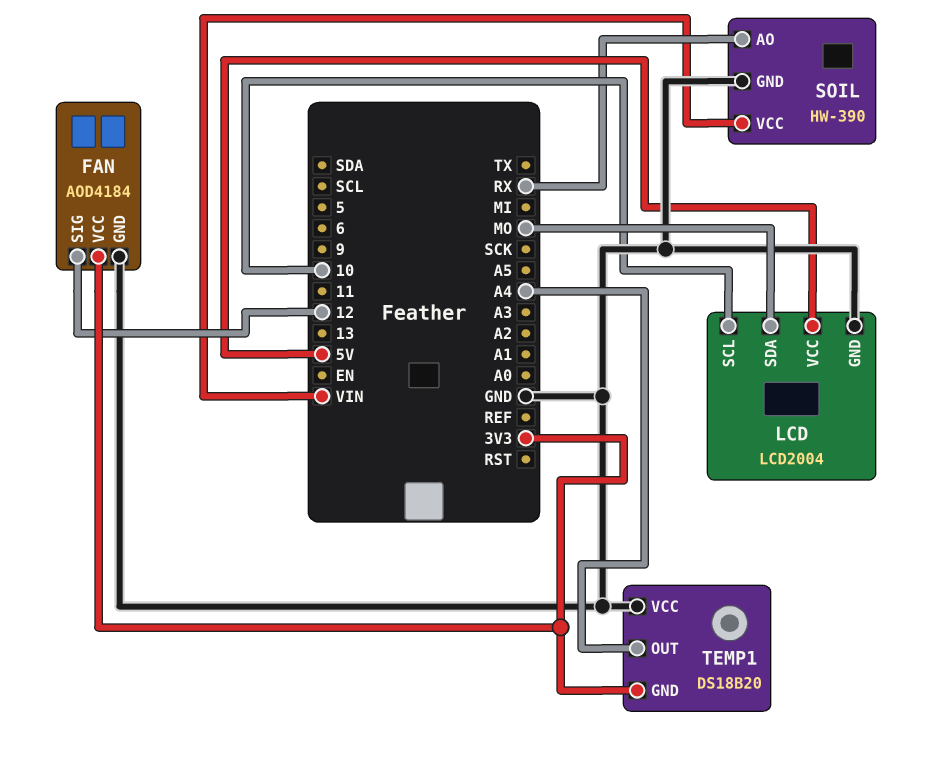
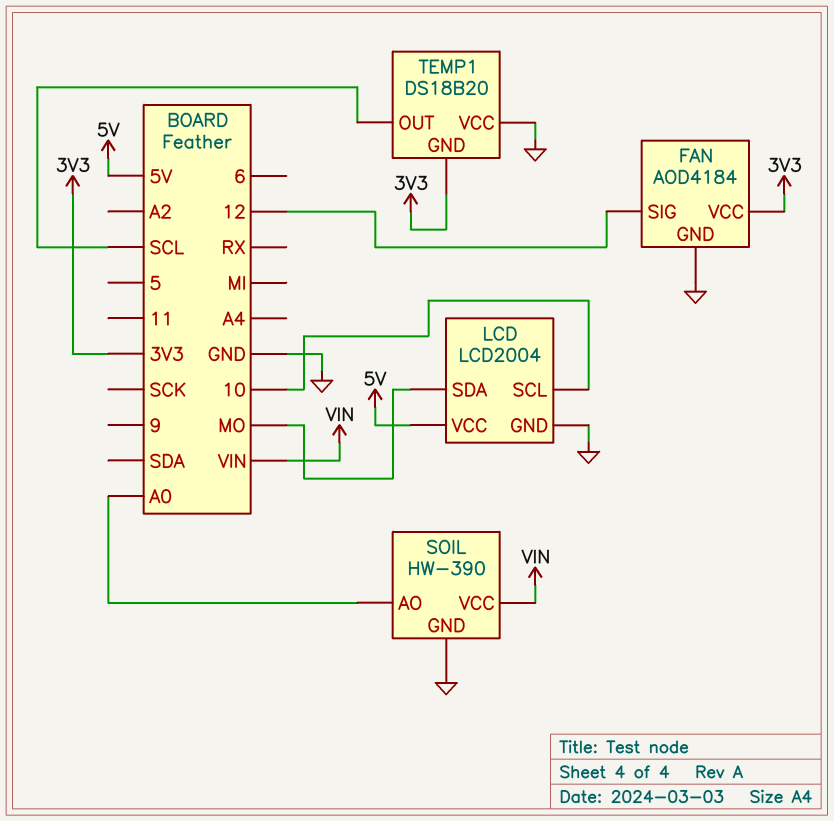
SOIL pin AO: RX -> A0
TEMP1 pin OUT: A4 -> SCL

